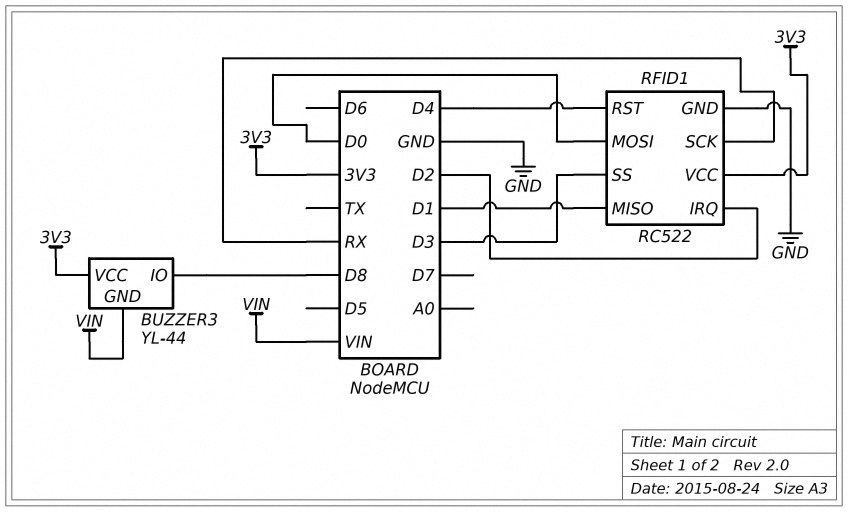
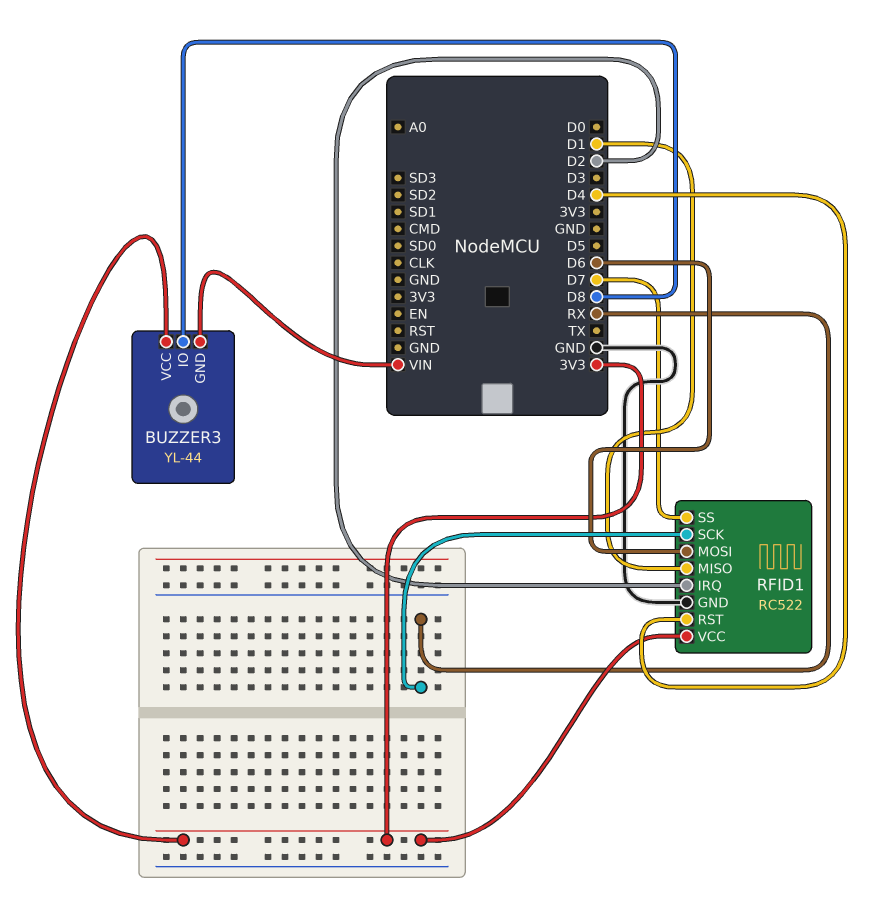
RFID1 pin MOSI: D0 -> D6
RFID1 pin SS: D3 -> D7

